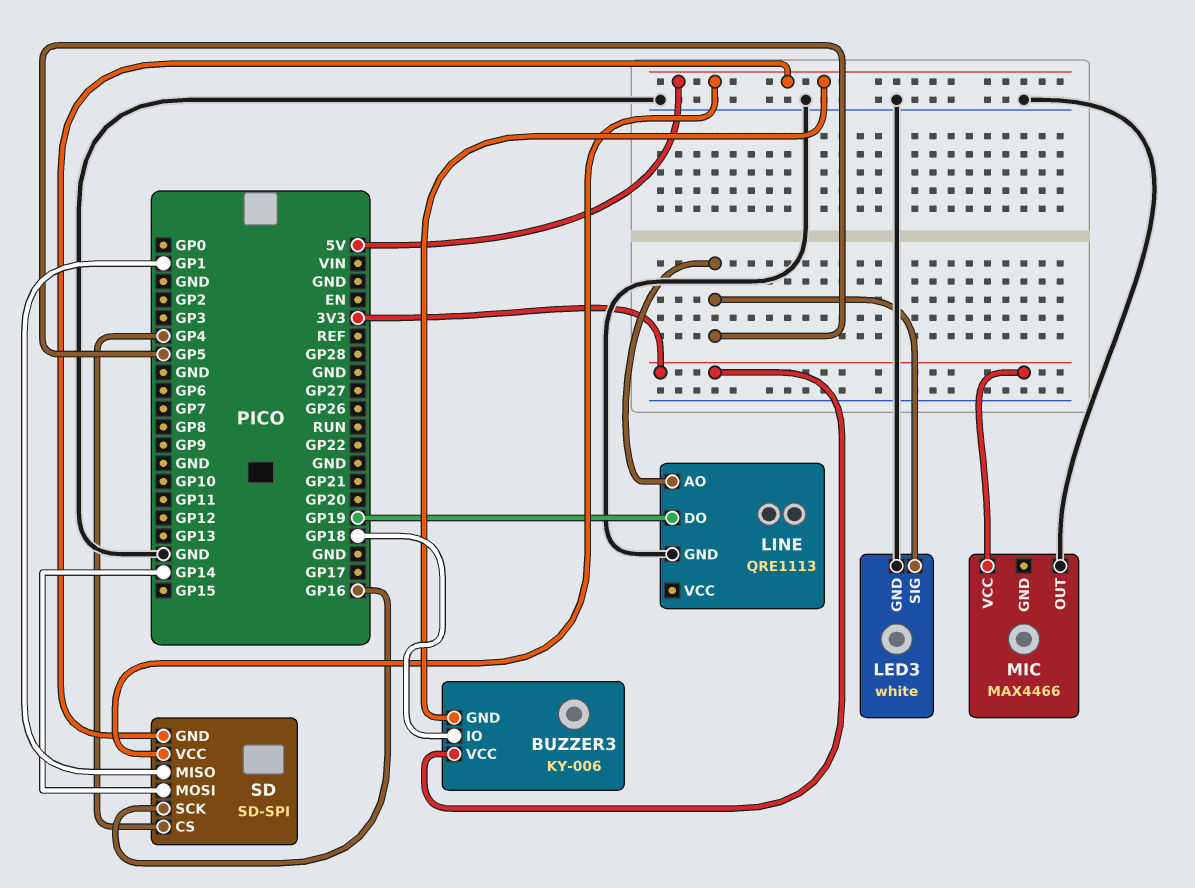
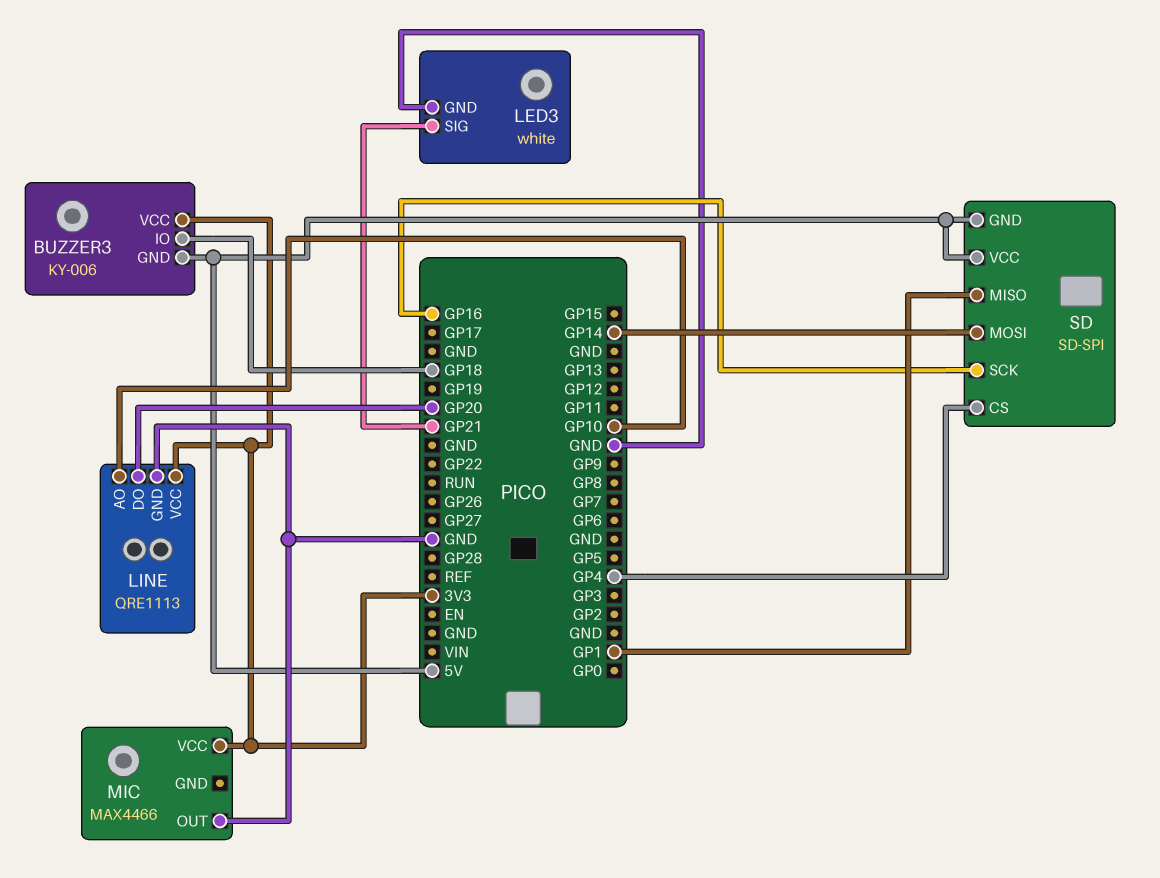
LED3 pin SIG: GP5 -> GP21
LINE pin AO: GP5 -> GP10
LINE pin DO: GP19 -> GP20
LINE pin VCC: none -> 3V3

